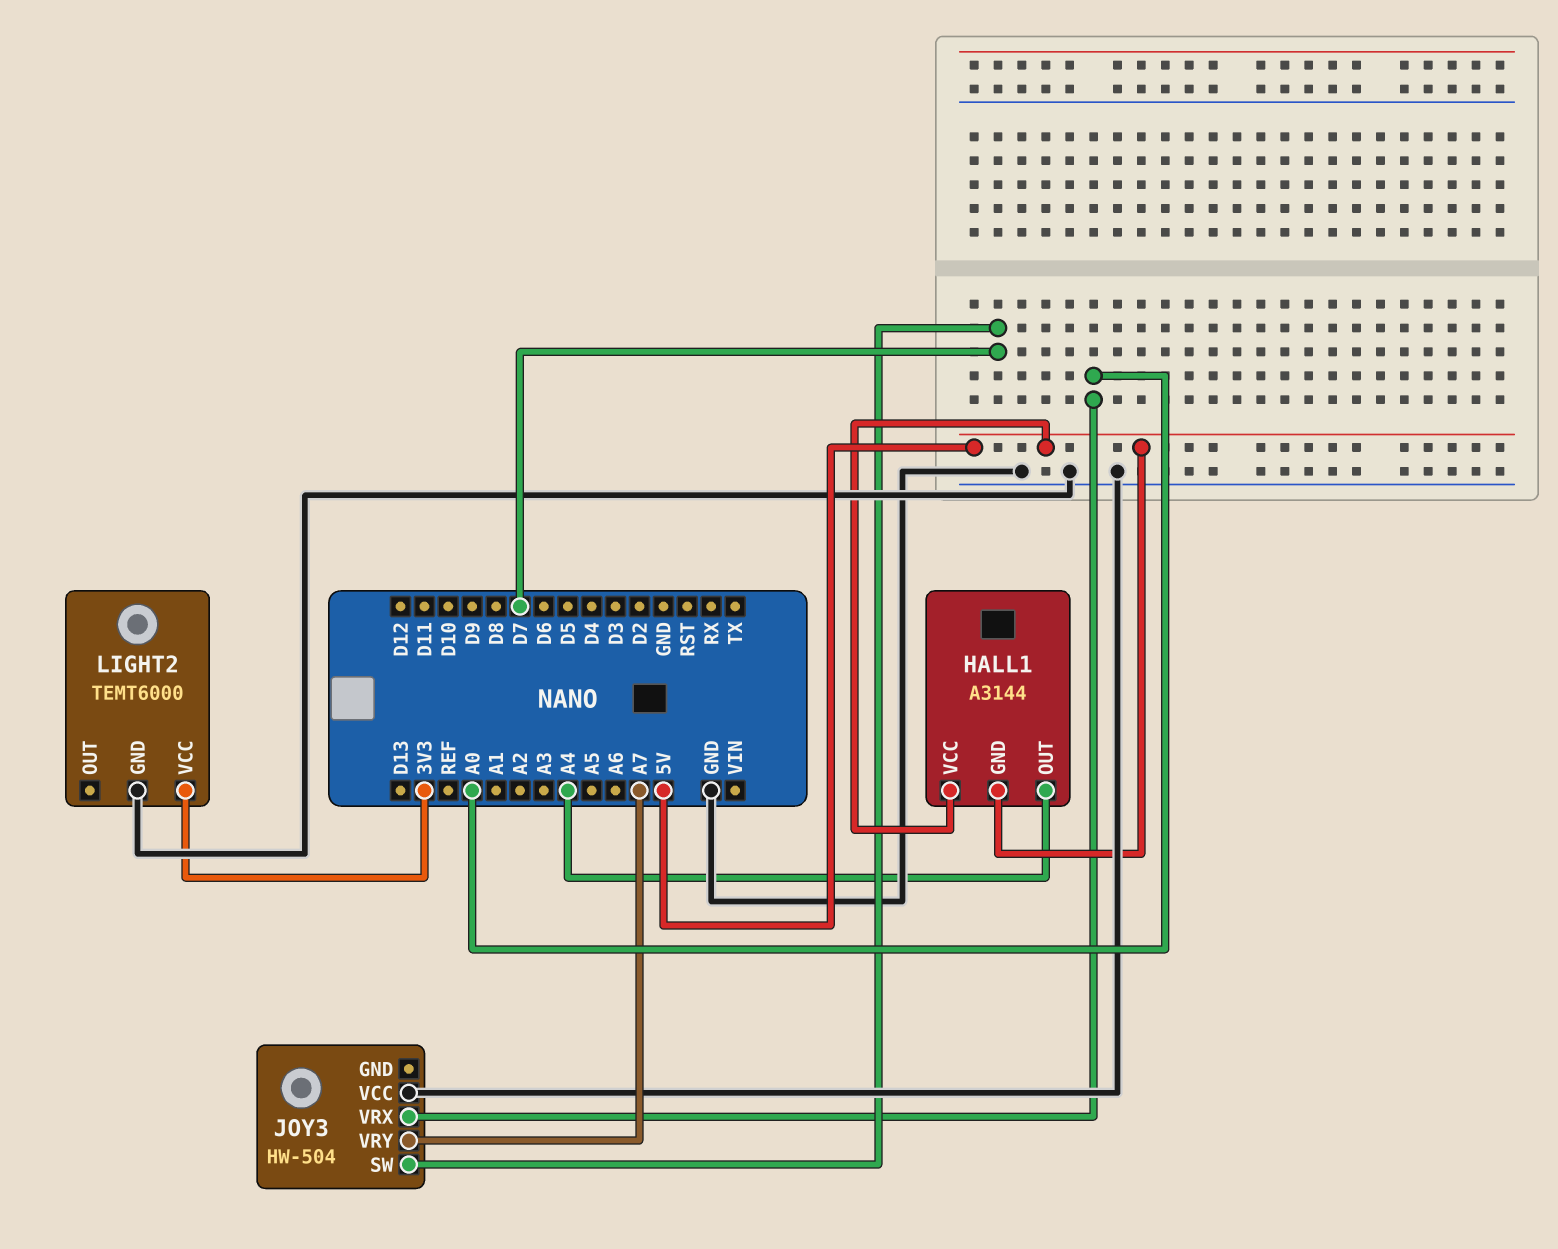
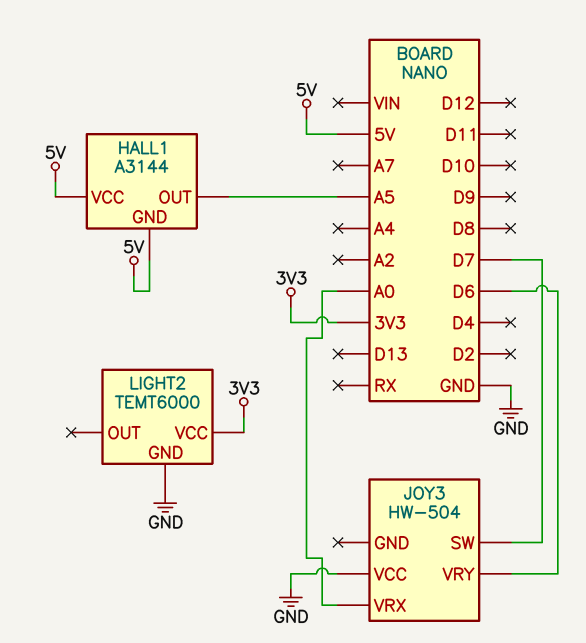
HALL1 pin OUT: A4 -> A5
JOY3 pin VRY: A7 -> D6

